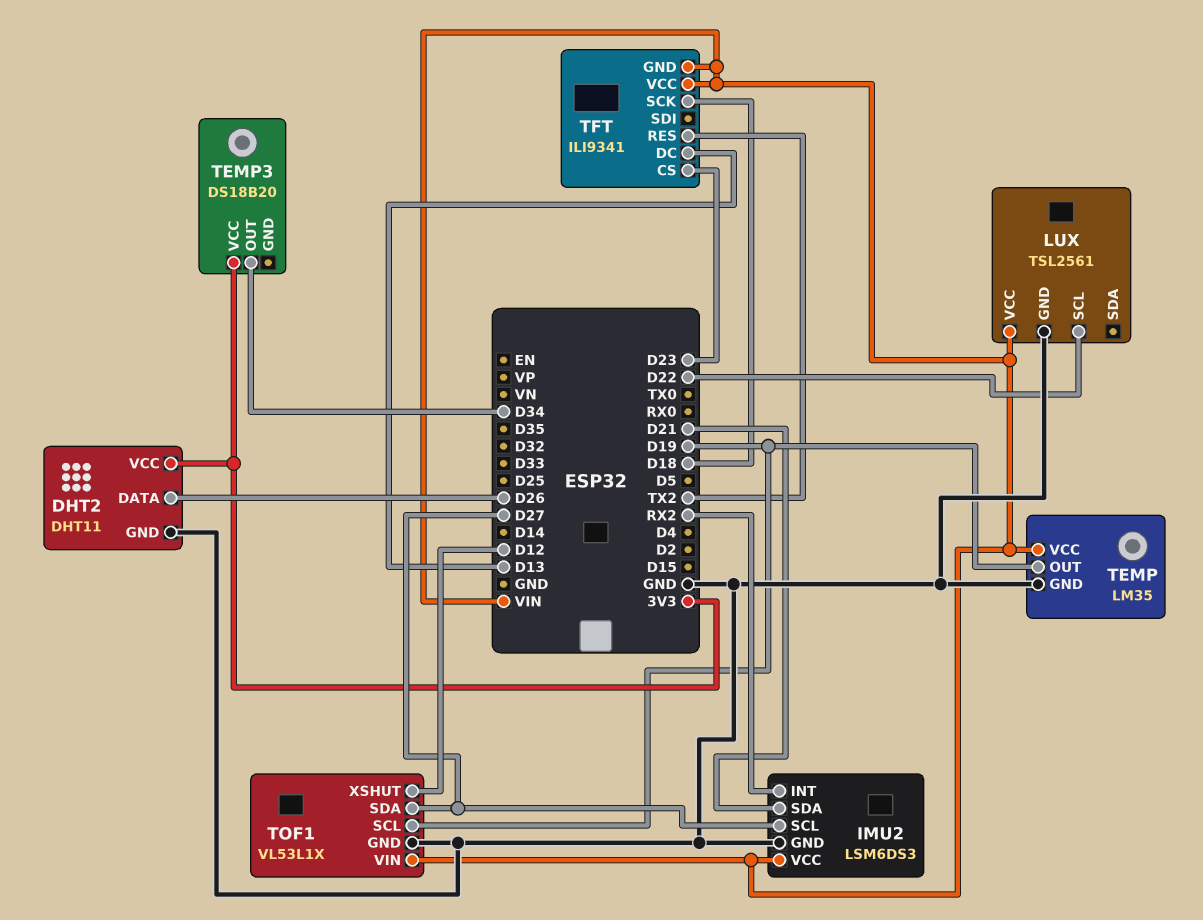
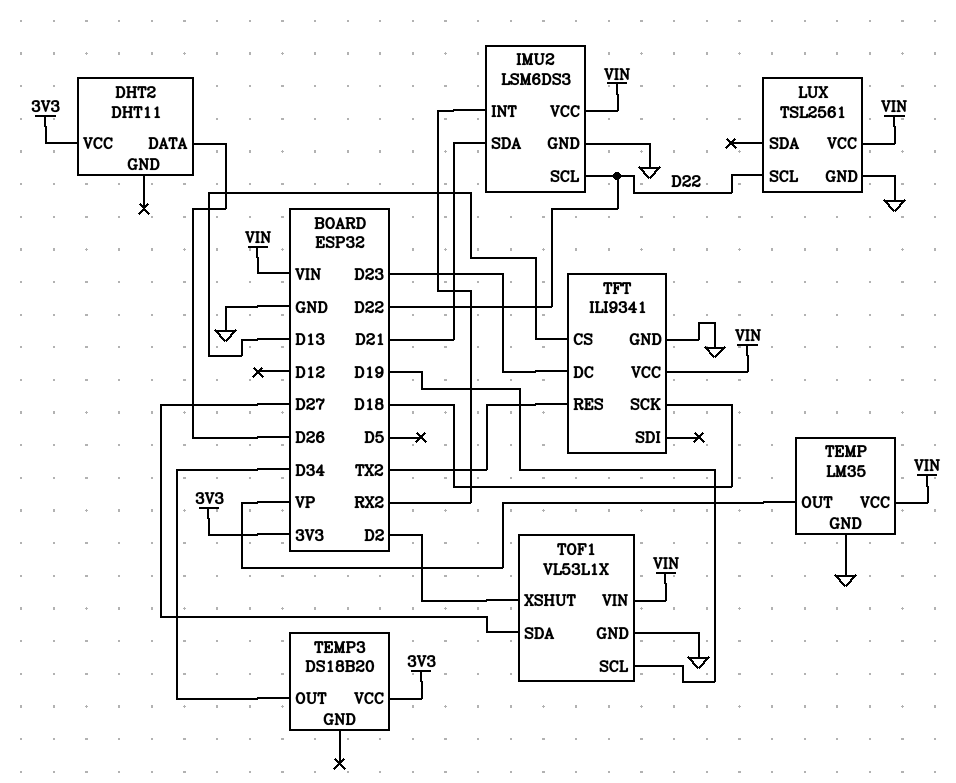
DHT2 pin GND: GND -> none
IMU2 pin SCL: D27 -> D22
TEMP pin OUT: D19 -> VP
TFT pin CS: D23 -> D13
TFT pin DC: D13 -> D23
TFT pin GND: VIN -> GND
TOF1 pin XSHUT: D12 -> D2

